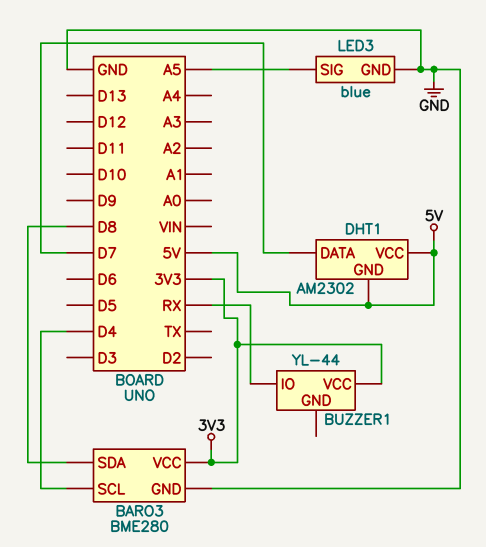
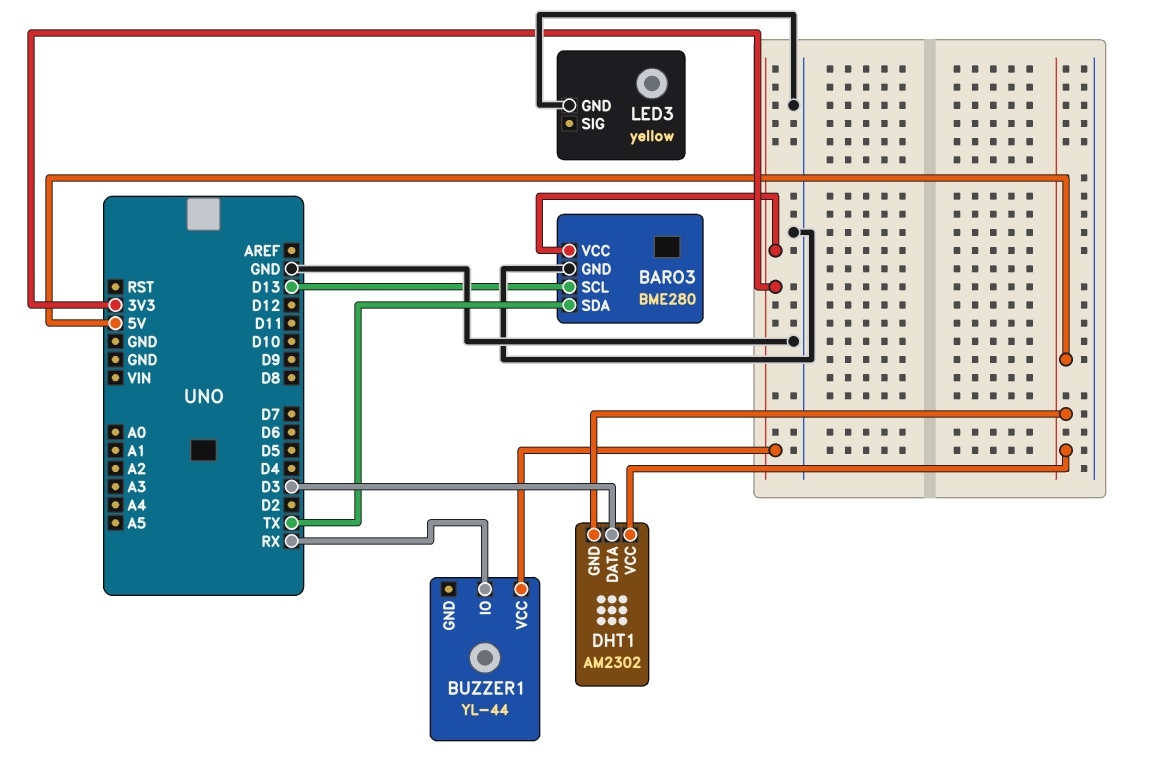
BARO3 pin SCL: D4 -> D13
BARO3 pin SDA: D8 -> TX
DHT1 pin DATA: D7 -> D3
LED3: blue -> yellow
LED3 pin SIG: A5 -> none

